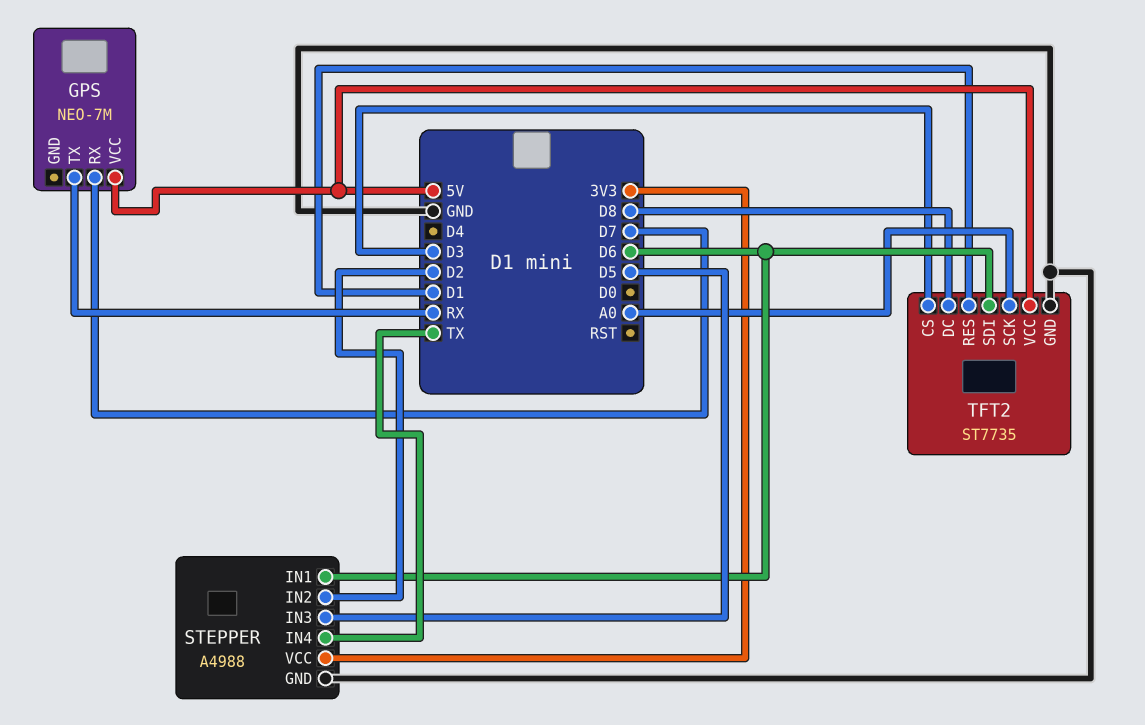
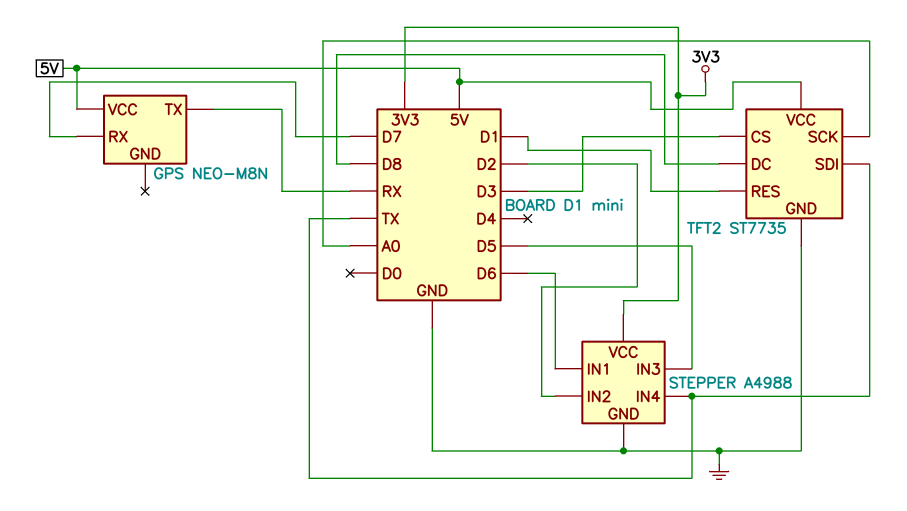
GPS: NEO-7M -> NEO-M8N
TFT2 pin SDI: D6 -> TX

